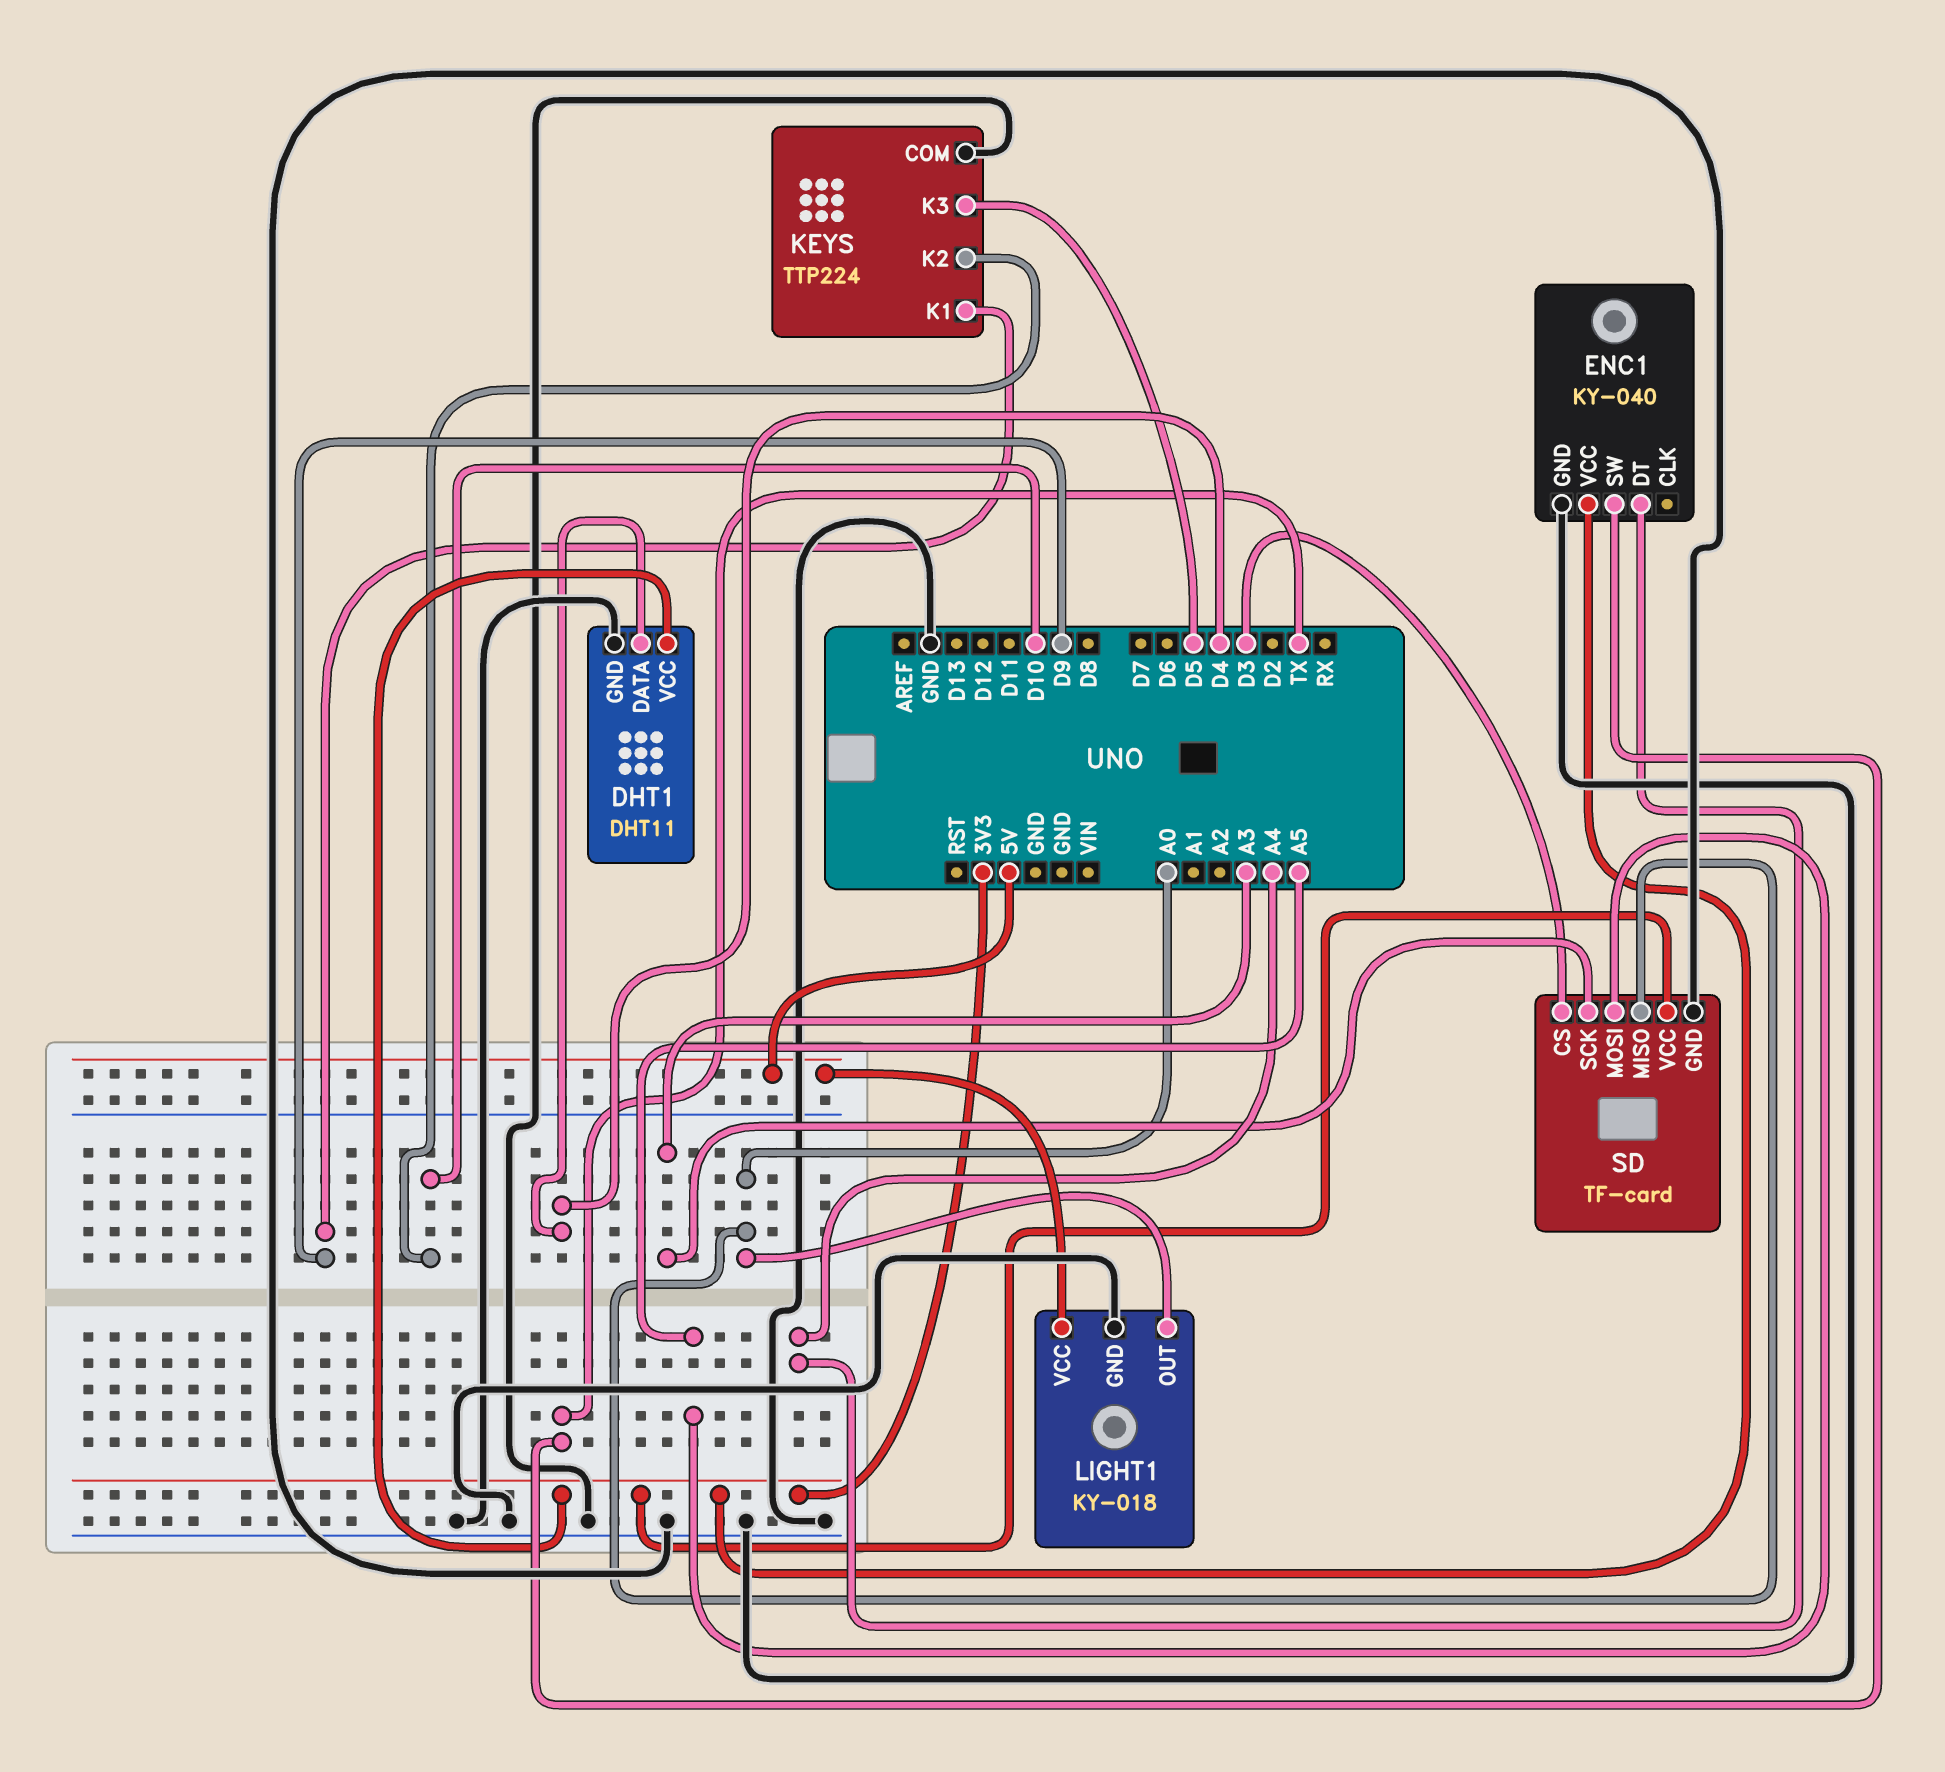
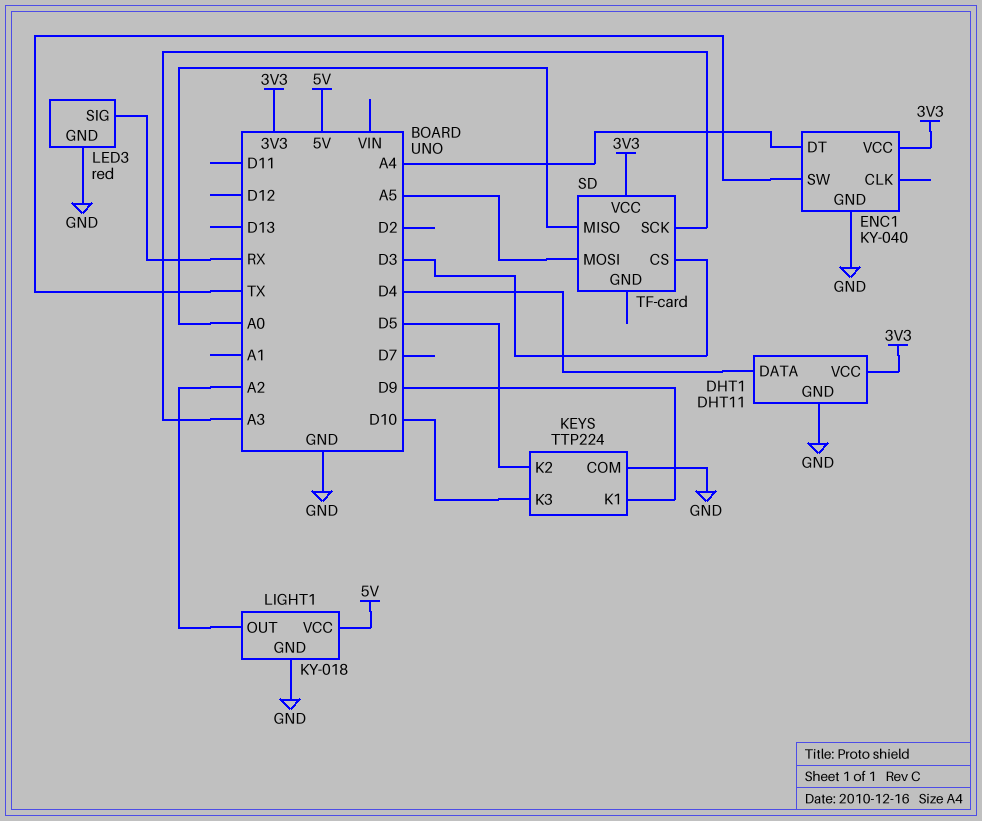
KEYS pin K2: D10 -> D5
KEYS pin K3: D5 -> D10
LED3: none -> red
LED3 pin GND: none -> GND
LED3 pin SIG: none -> RX
LIGHT1 pin OUT: A0 -> A2
SD pin GND: GND -> none

